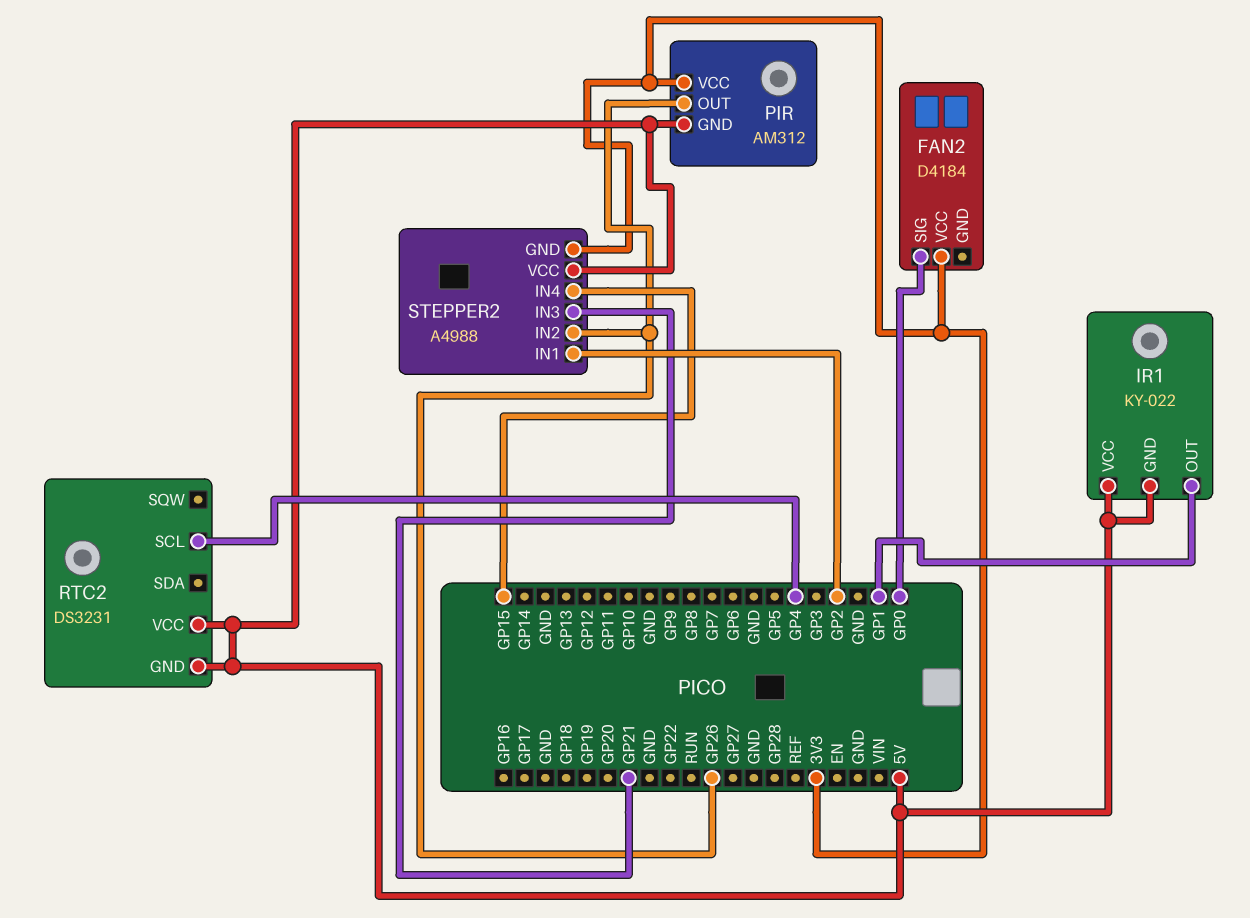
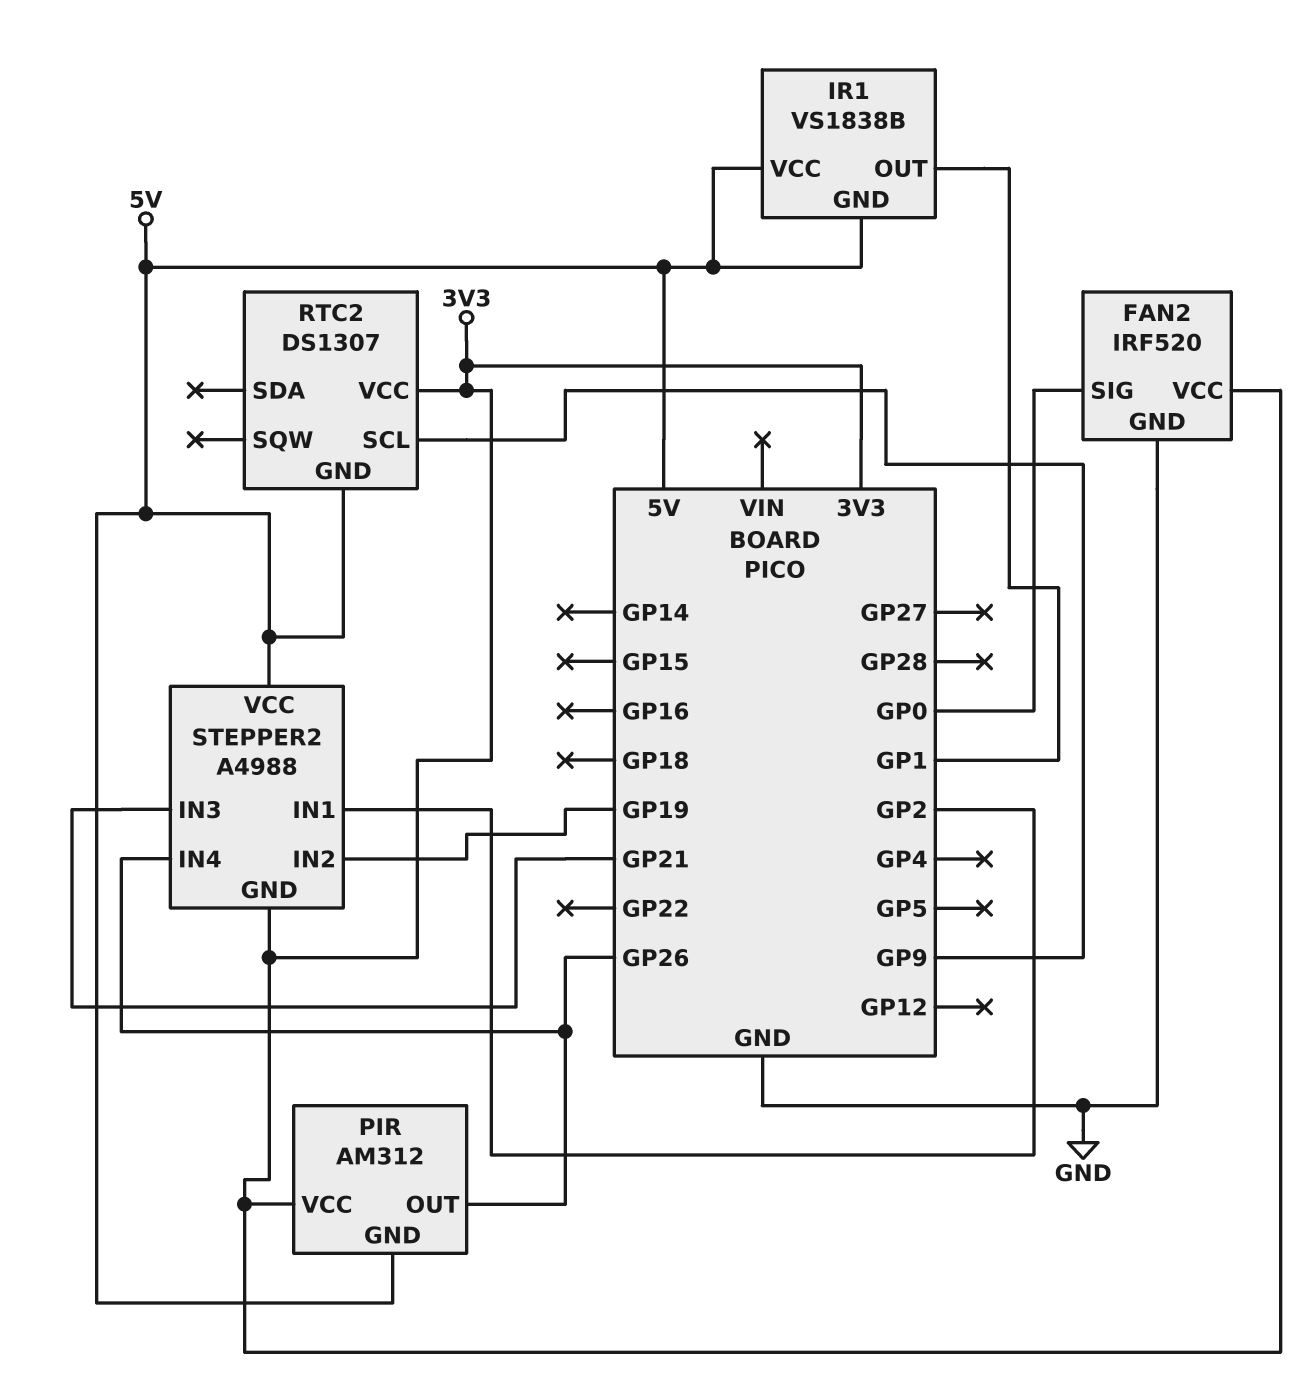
FAN2: D4184 -> IRF520
FAN2 pin GND: none -> GND
IR1: KY-022 -> VS1838B
RTC2: DS3231 -> DS1307
RTC2 pin SCL: GP4 -> GP9
RTC2 pin VCC: 5V -> 3V3
STEPPER2 pin IN2: GP26 -> GP19
STEPPER2 pin IN4: GP15 -> GP26

